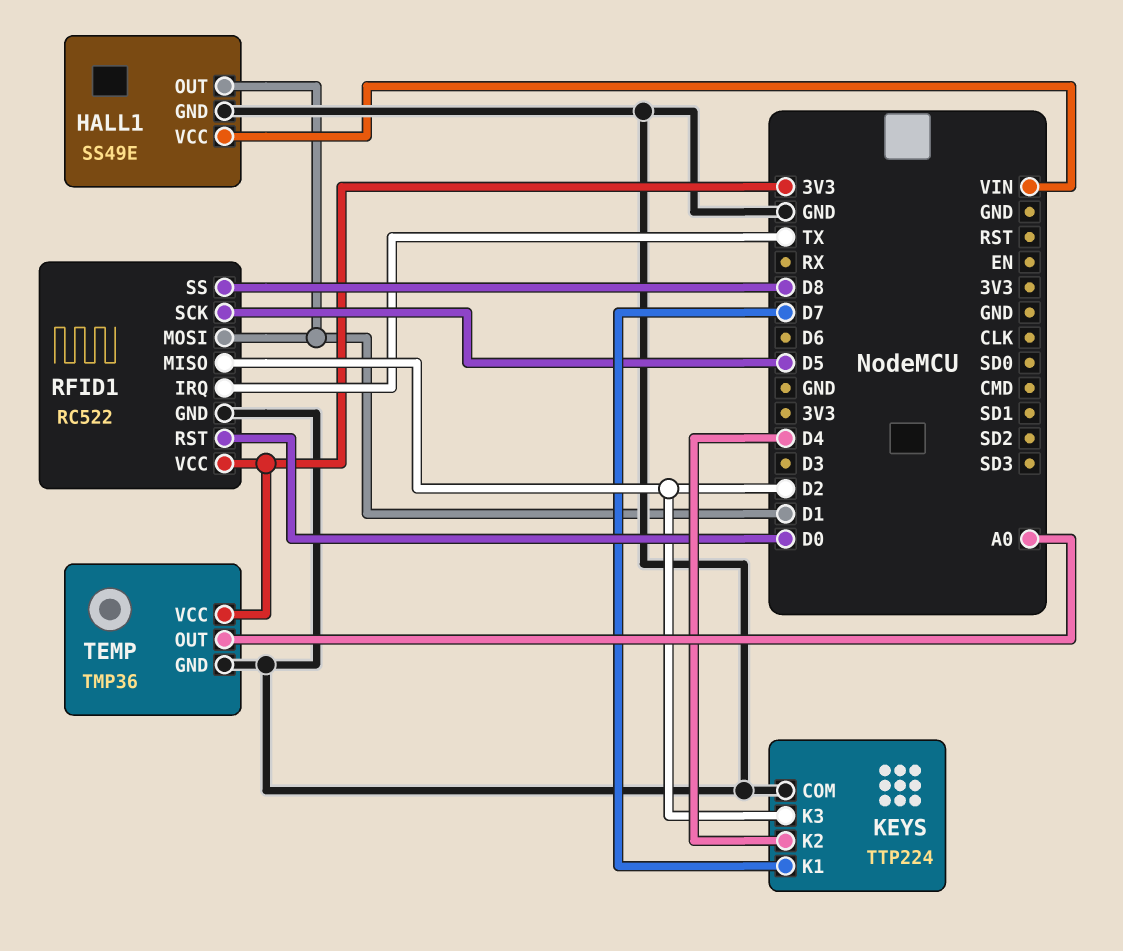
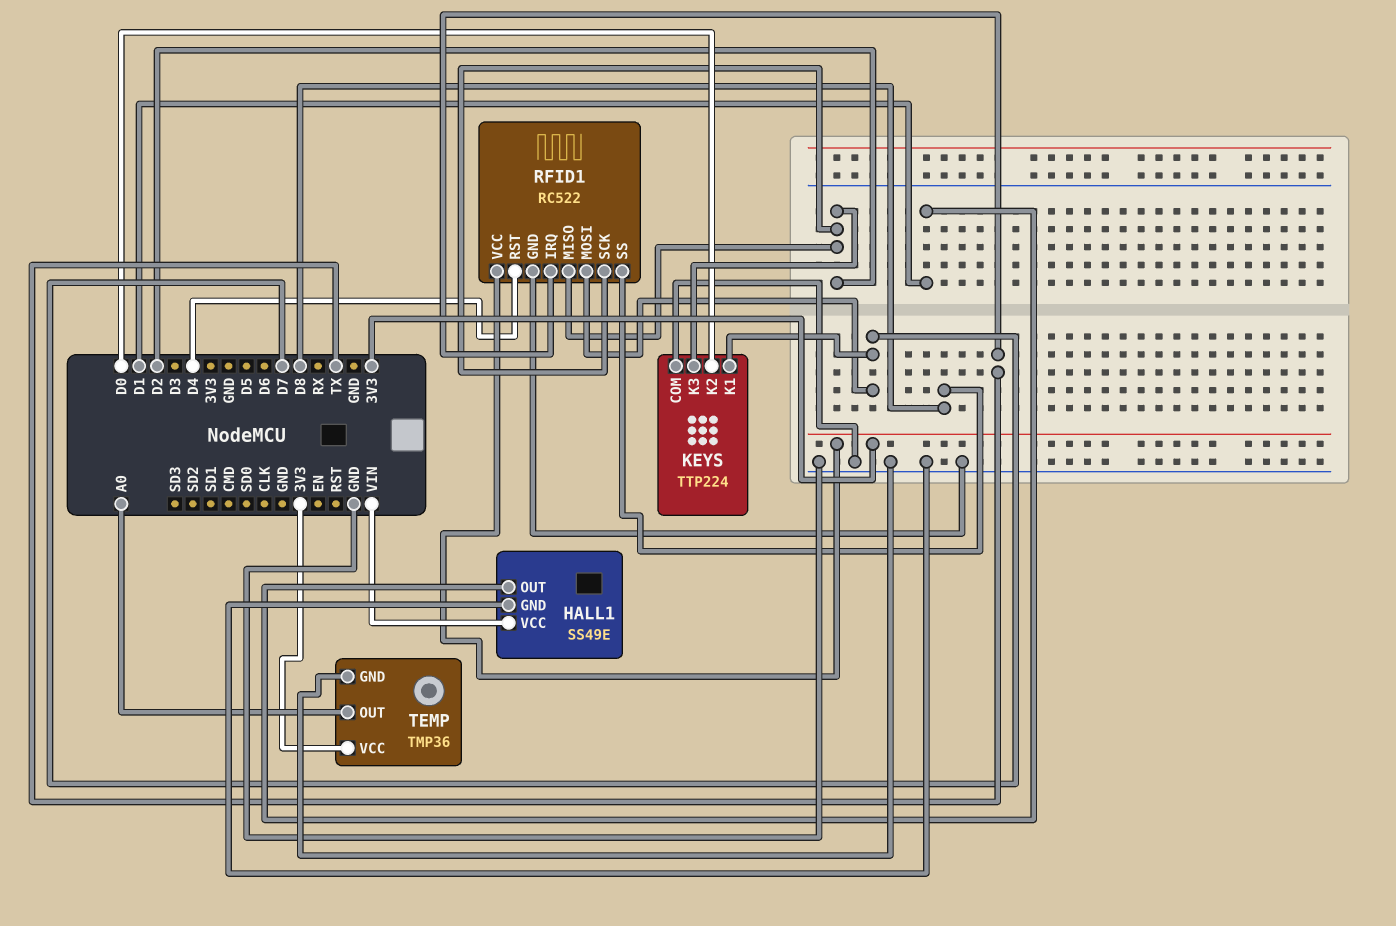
KEYS pin K2: D4 -> D0
RFID1 pin MOSI: D1 -> D7
RFID1 pin RST: D0 -> D4
RFID1 pin SCK: D5 -> D2

